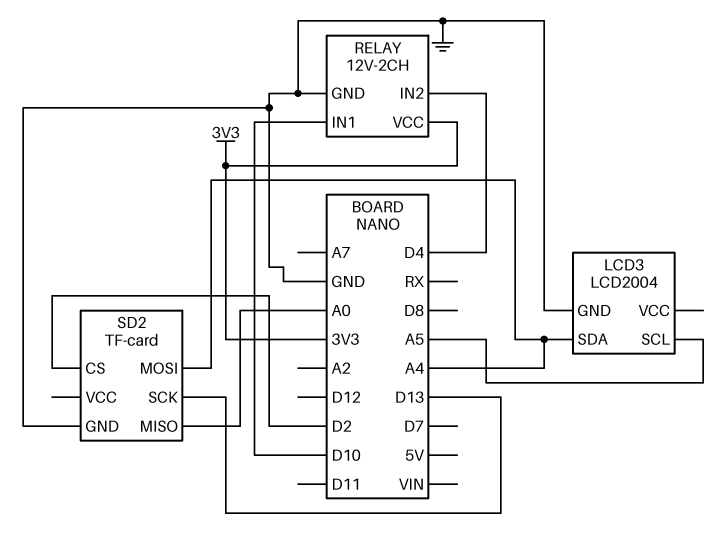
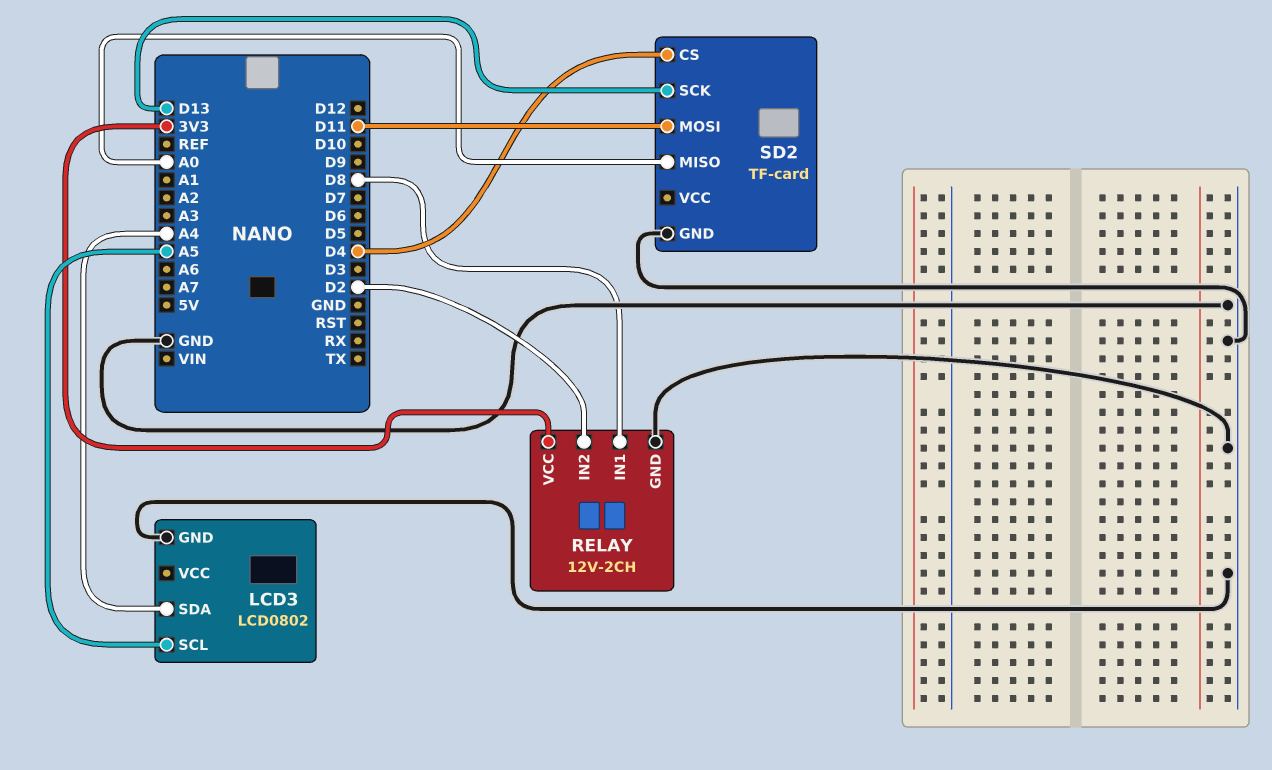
LCD3: LCD2004 -> LCD0802
RELAY pin IN1: D10 -> D8
RELAY pin IN2: D4 -> D2
SD2 pin CS: D2 -> D4
SD2 pin MOSI: A4 -> D11

